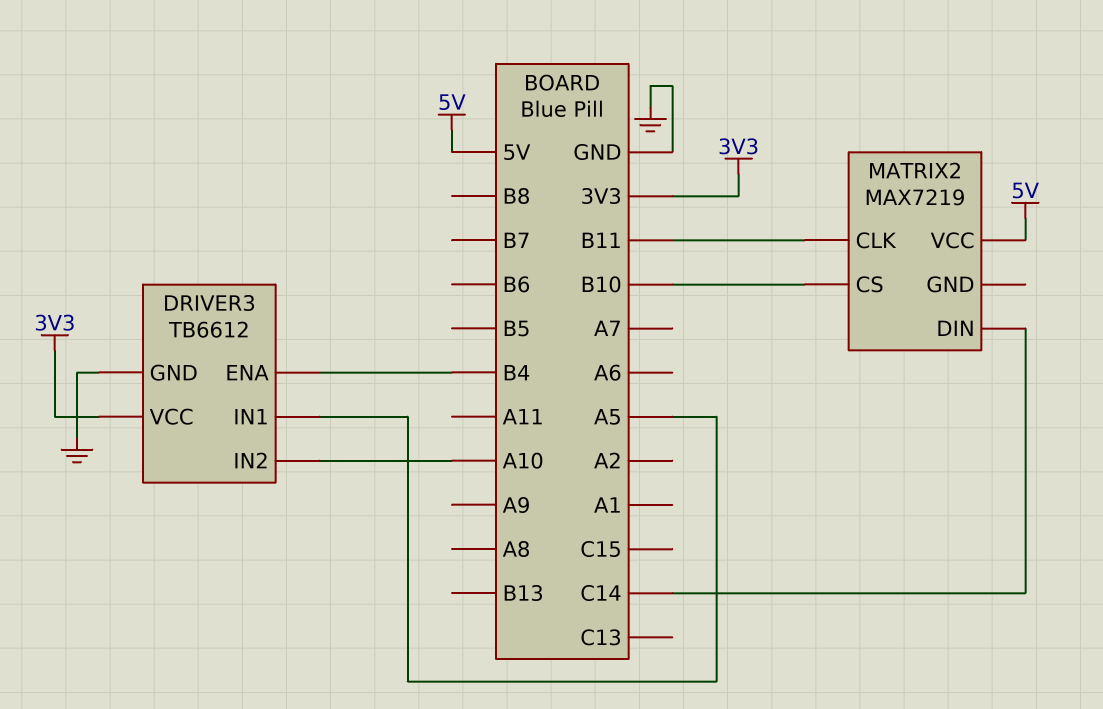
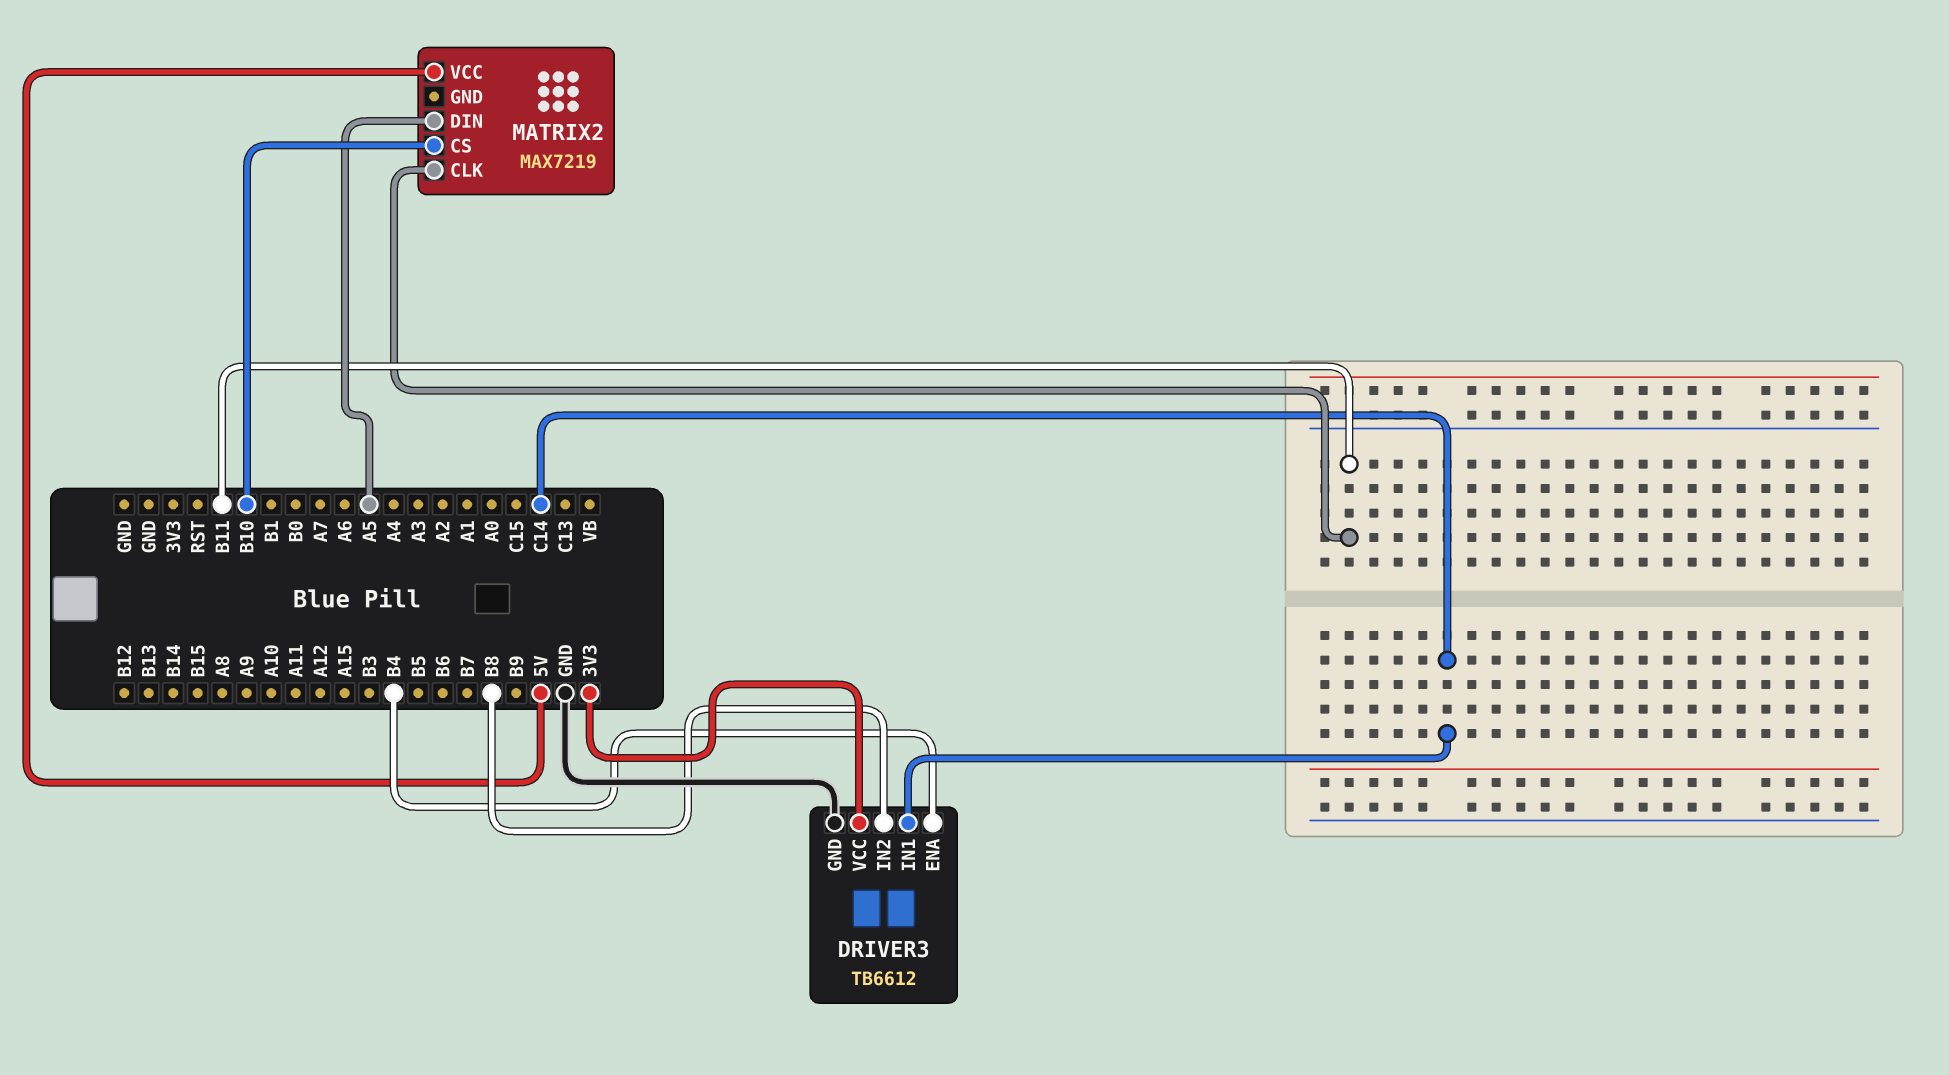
DRIVER3 pin IN1: A5 -> C14
DRIVER3 pin IN2: A10 -> B8
MATRIX2 pin DIN: C14 -> A5

